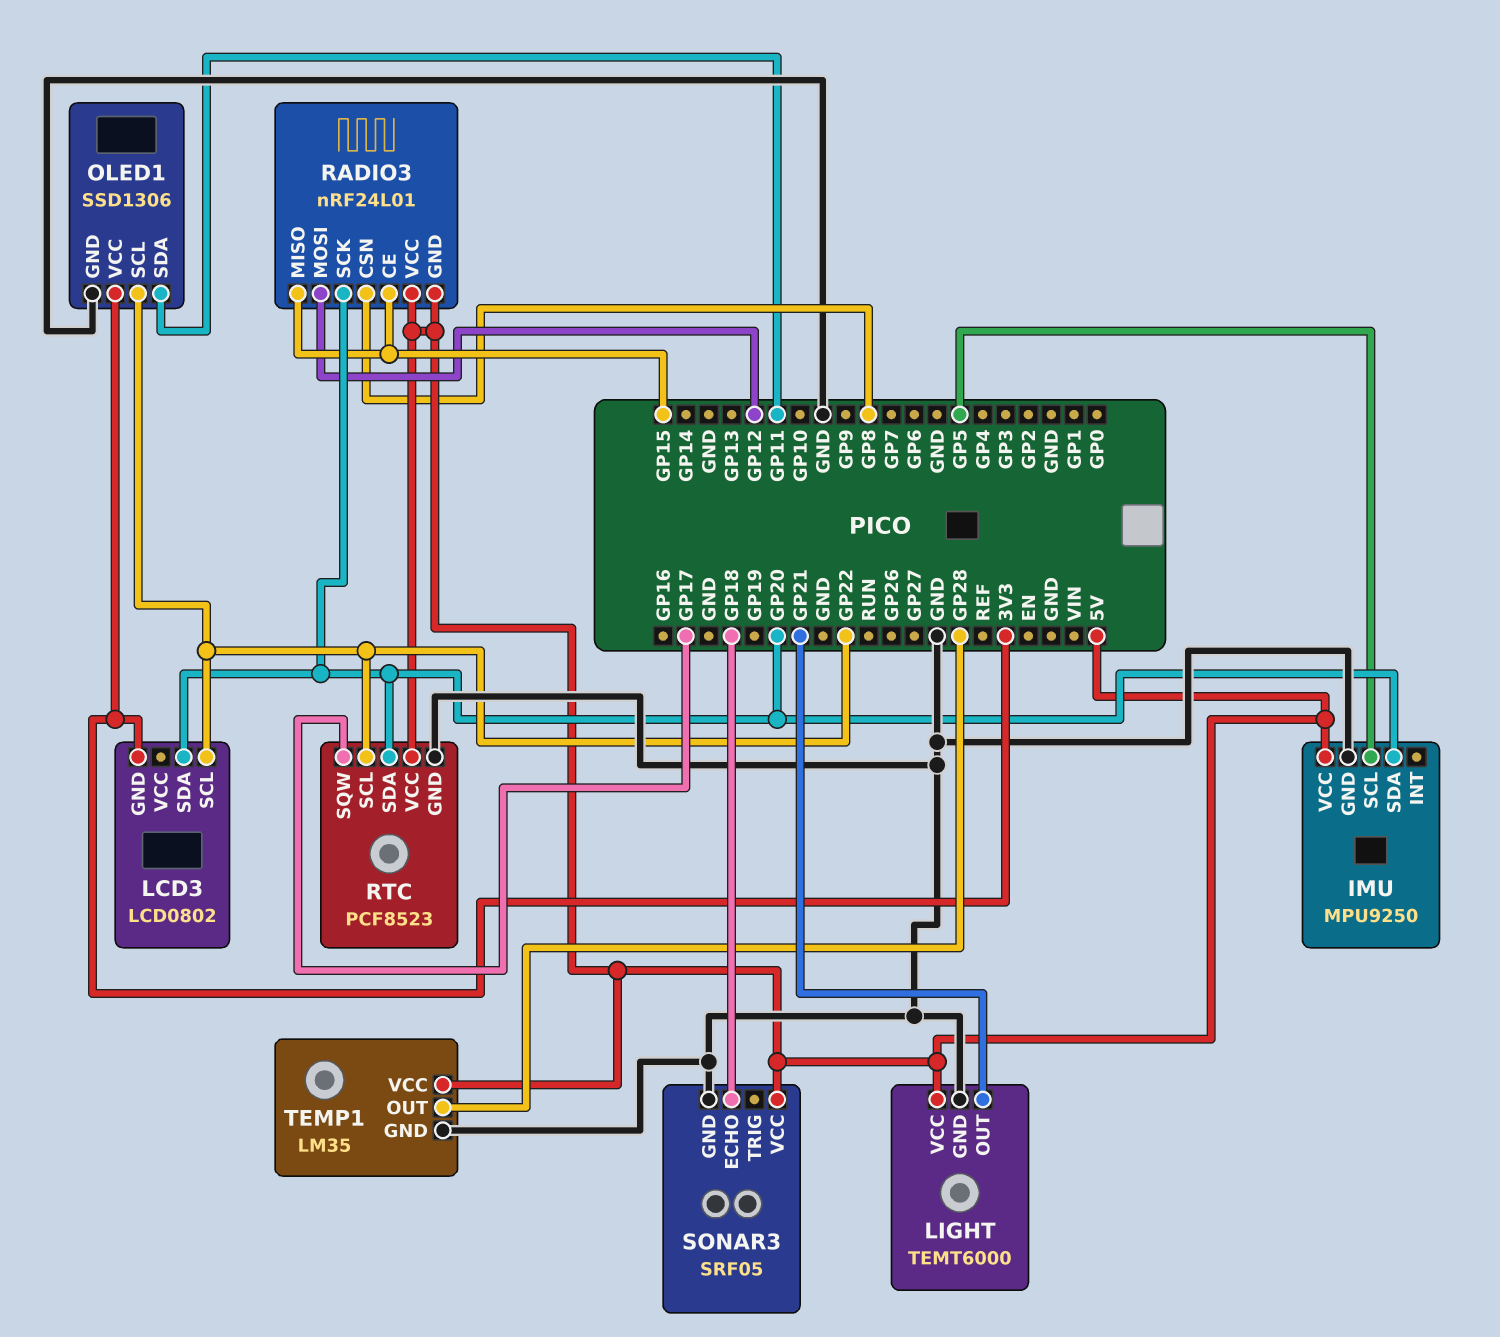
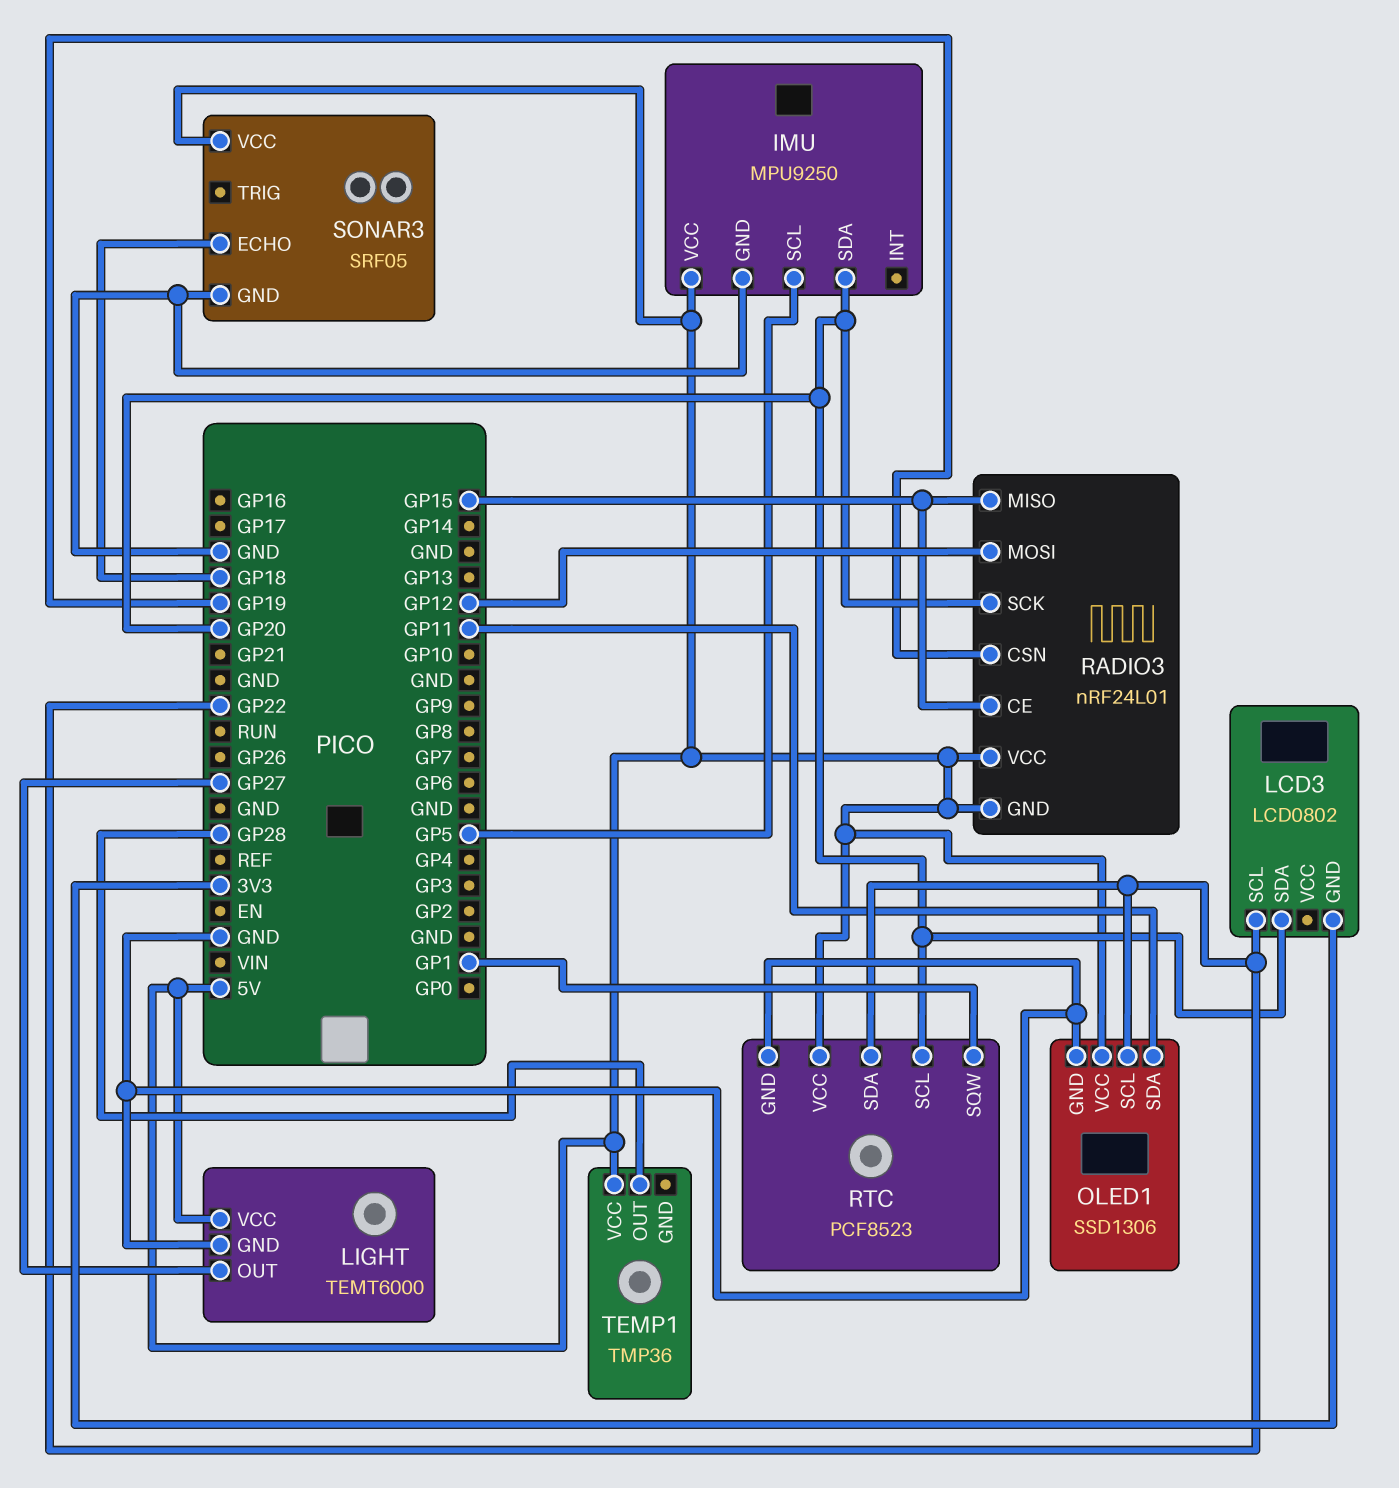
LIGHT pin OUT: GP21 -> GP27
OLED1 pin VCC: 3V3 -> 5V
RADIO3 pin CSN: GP8 -> GP19
RTC pin SCL: GP22 -> GP20
RTC pin SDA: GP20 -> GP22
RTC pin SQW: GP17 -> GP1
TEMP1: LM35 -> TMP36
TEMP1 pin GND: GND -> none

